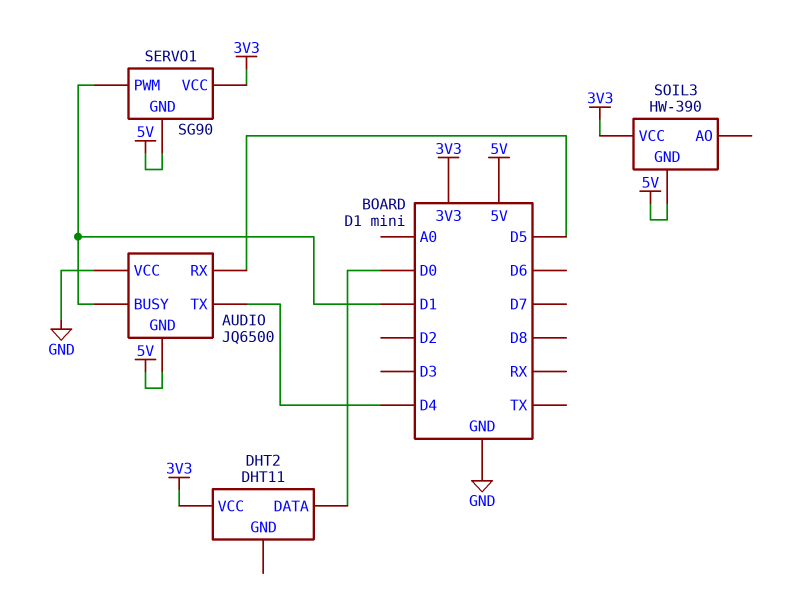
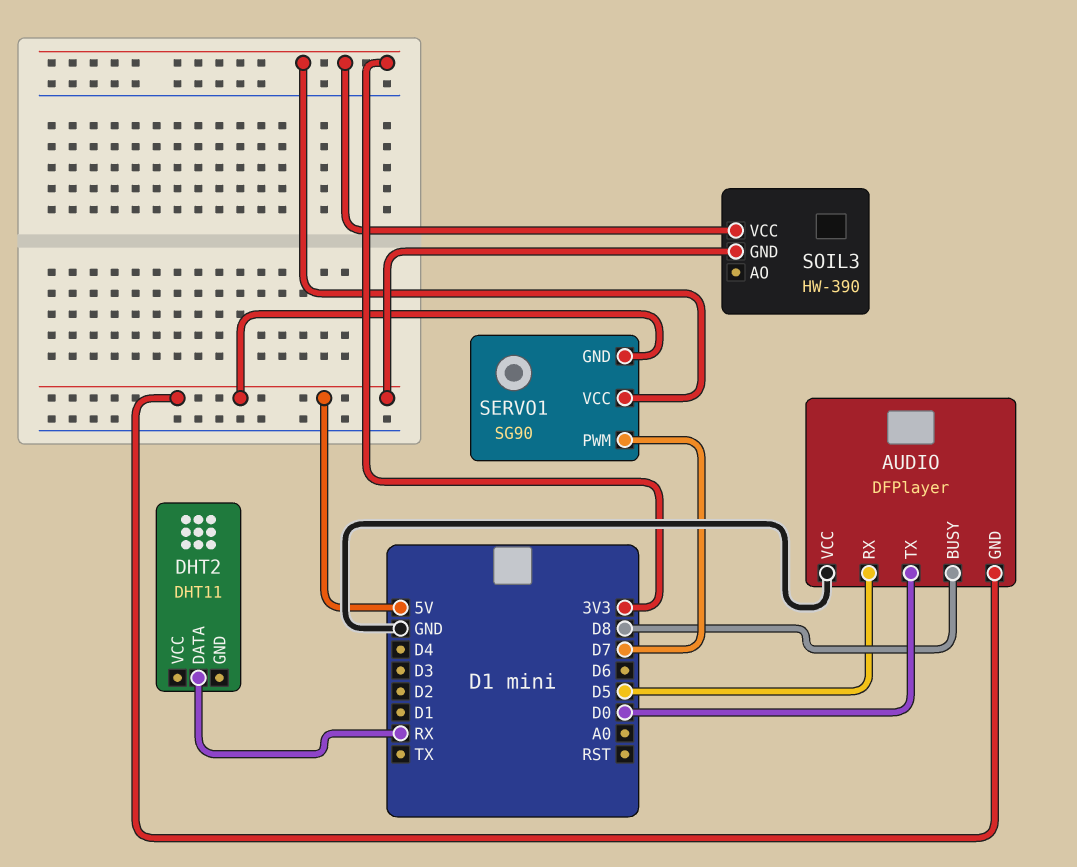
AUDIO: JQ6500 -> DFPlayer
AUDIO pin BUSY: D1 -> D8
AUDIO pin TX: D4 -> D0
DHT2 pin DATA: D0 -> RX
DHT2 pin VCC: 3V3 -> none
SERVO1 pin PWM: D1 -> D7

